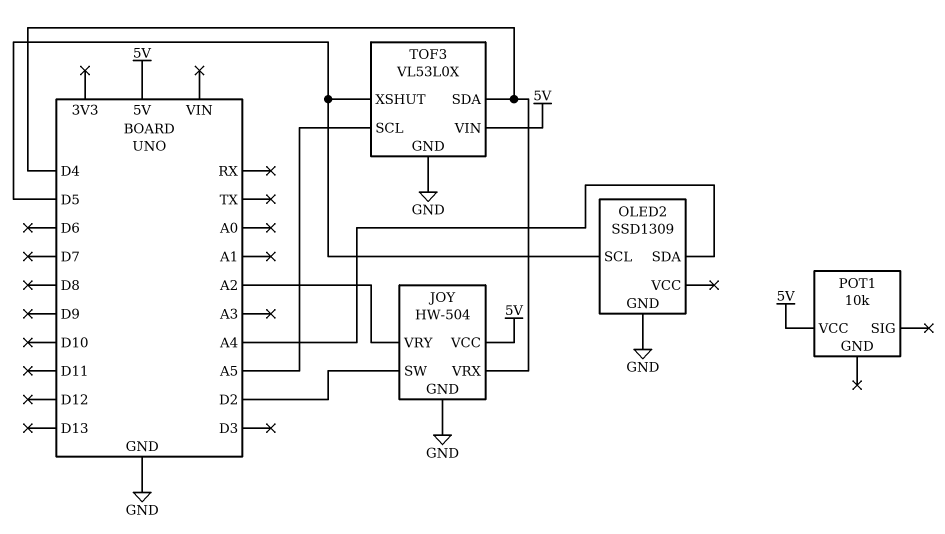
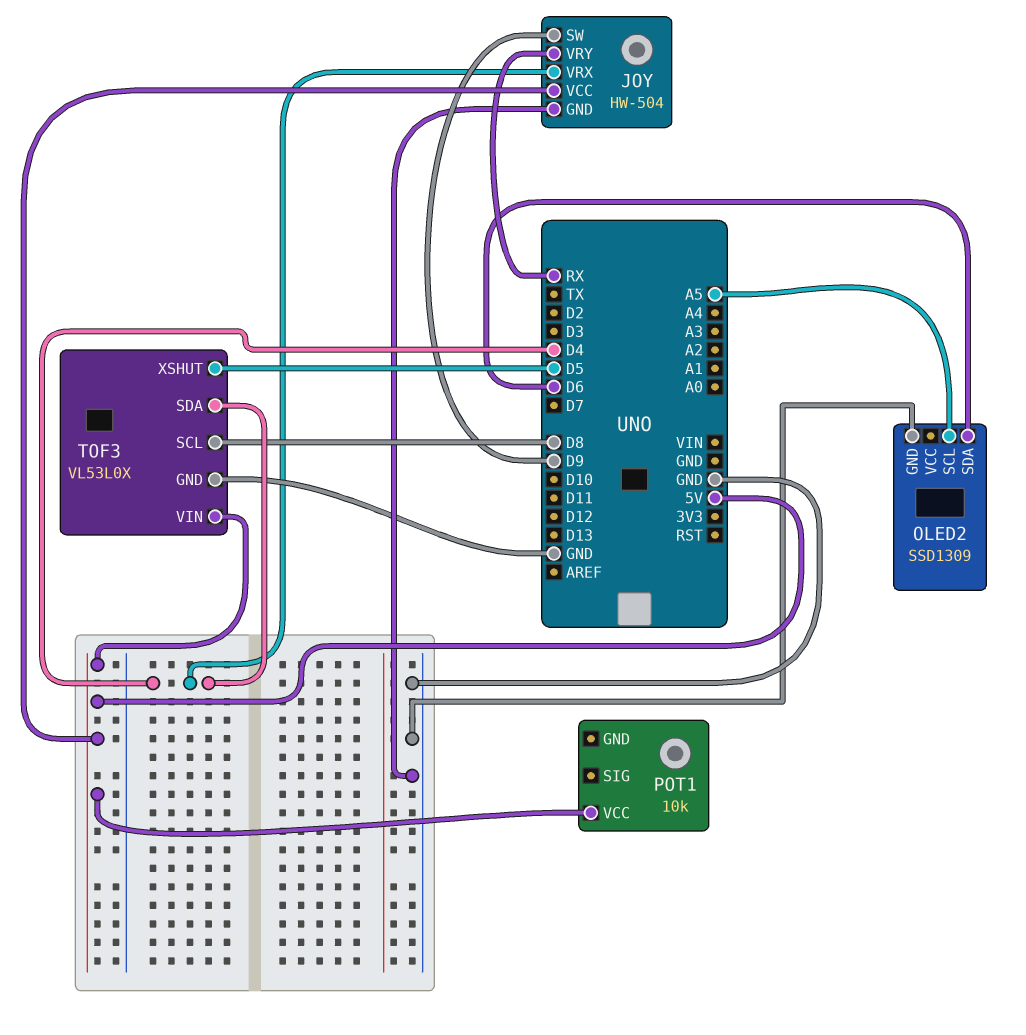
JOY pin SW: D2 -> D9
JOY pin VRY: A2 -> RX
OLED2 pin SCL: D5 -> A5
OLED2 pin SDA: A4 -> D6
TOF3 pin SCL: A5 -> D8

